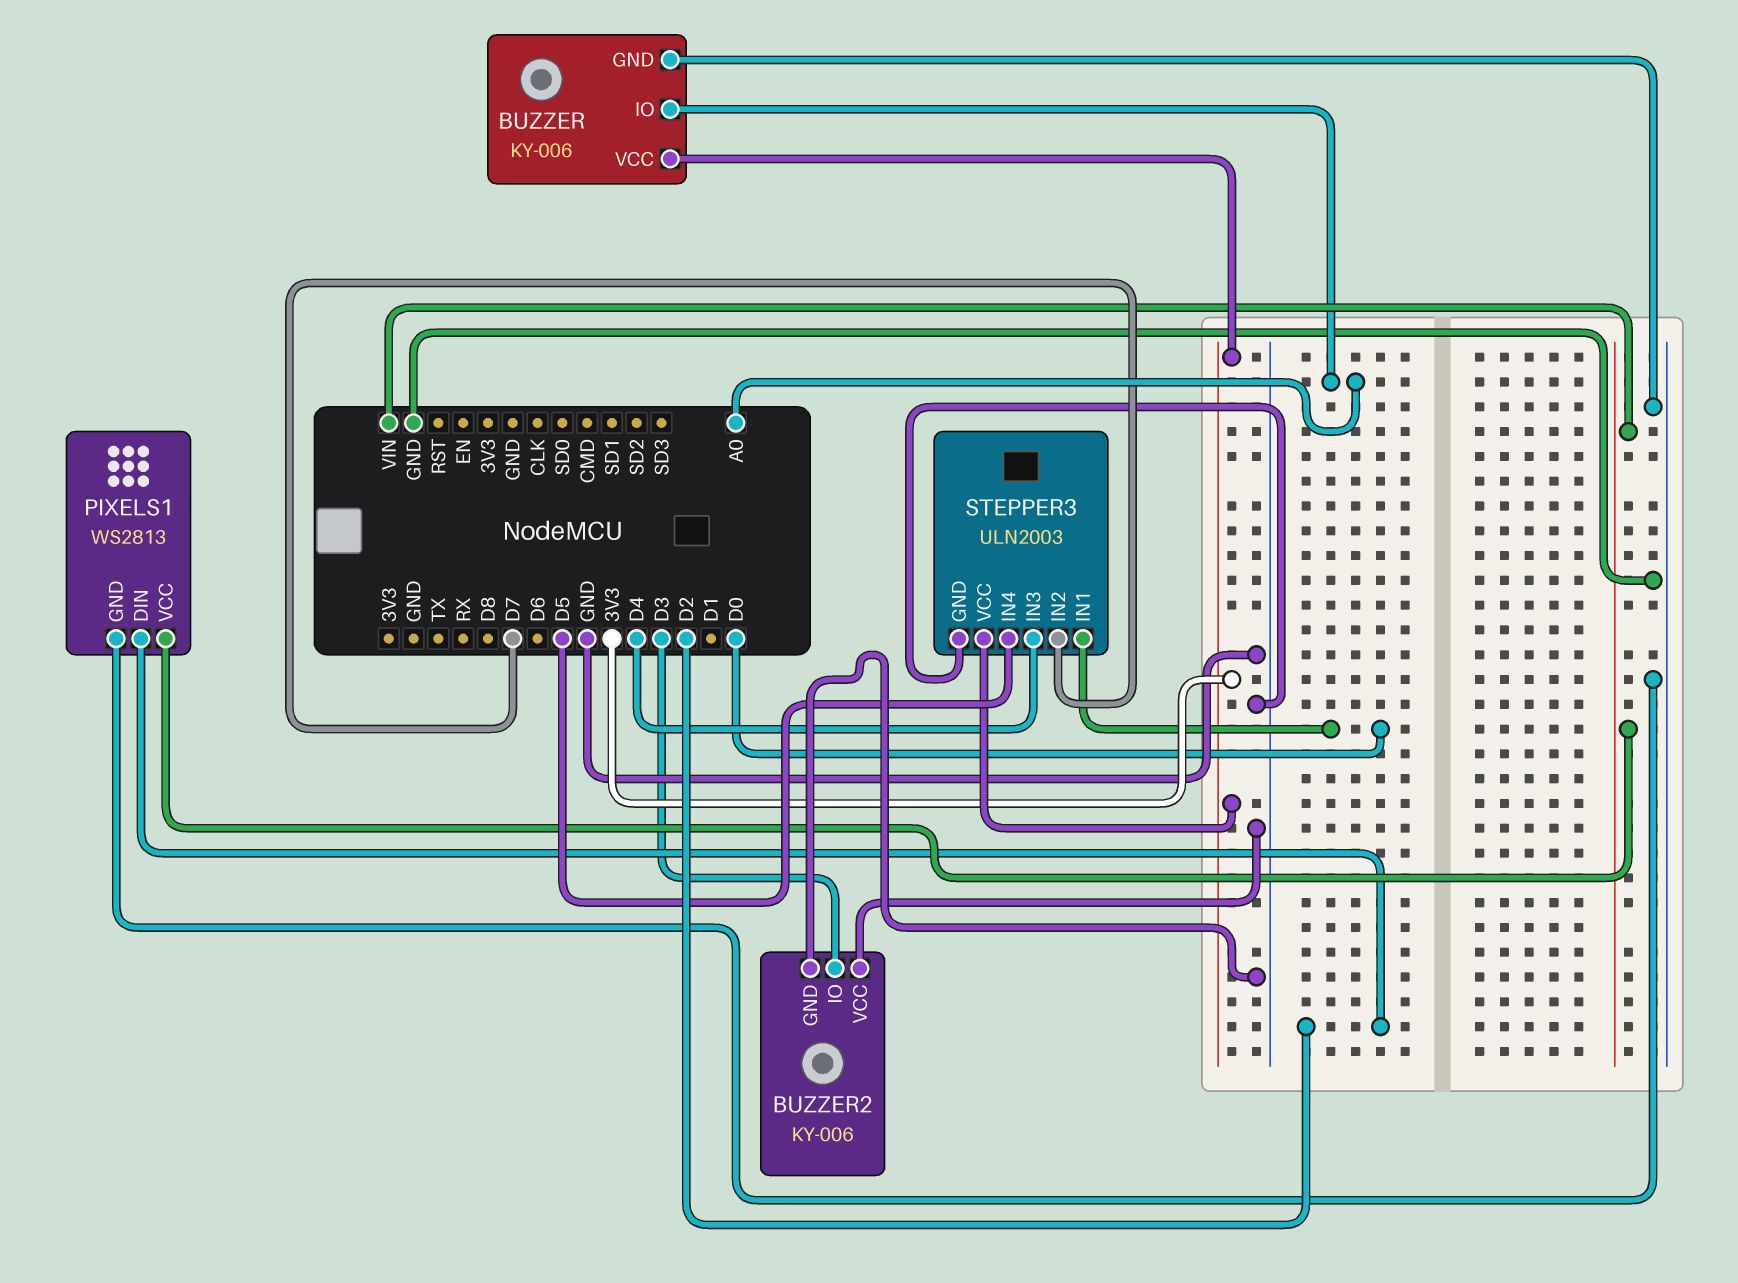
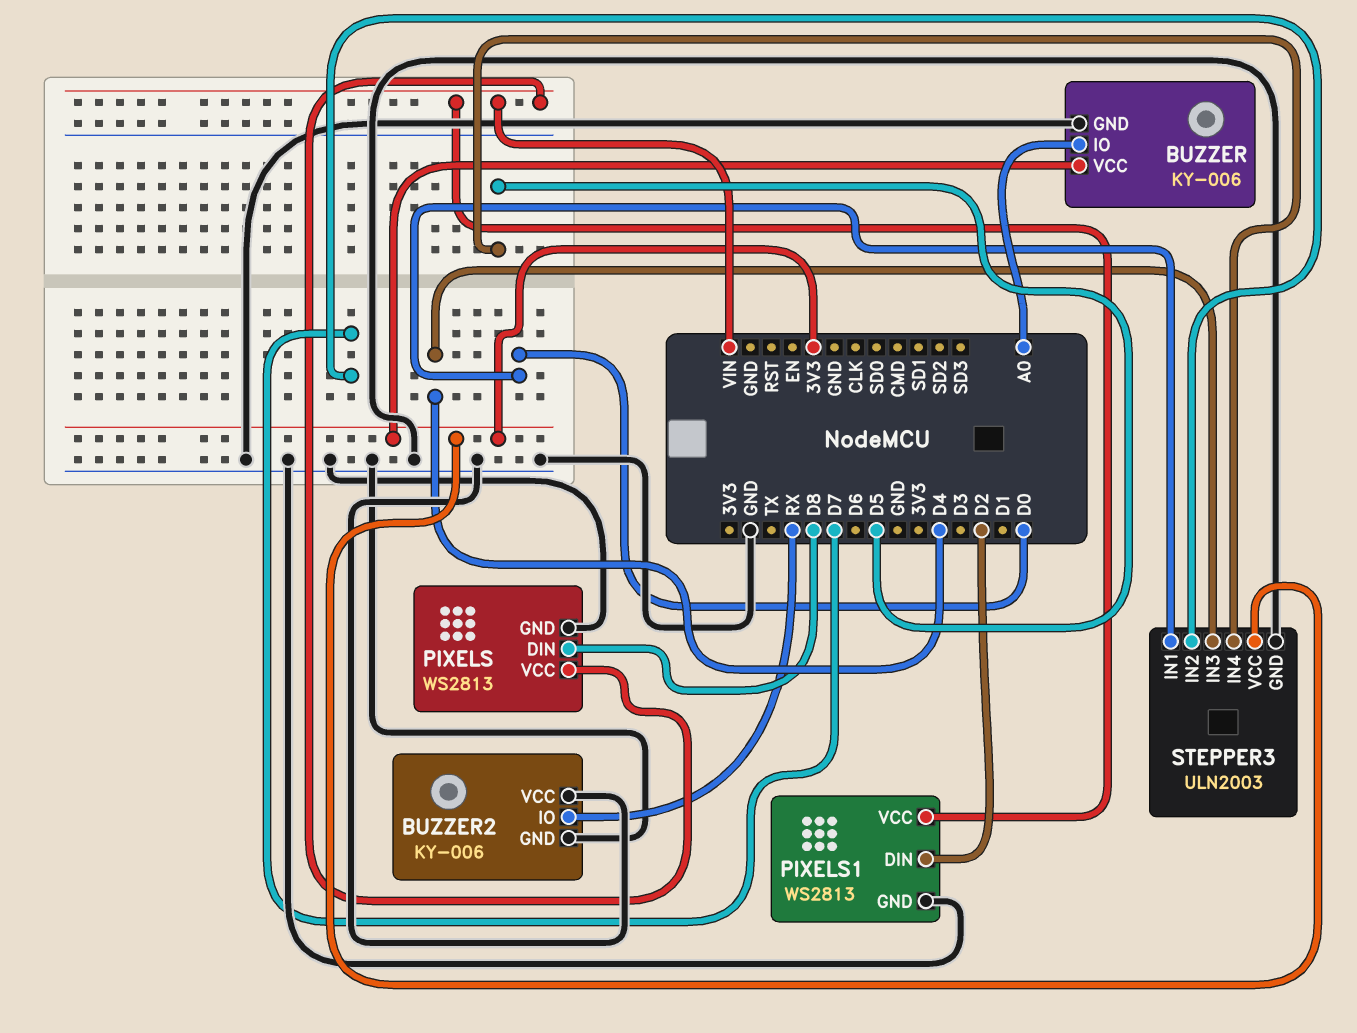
BUZZER2 pin IO: D3 -> RX
PIXELS: none -> WS2813
PIXELS pin DIN: none -> D8
PIXELS pin GND: none -> GND
PIXELS pin VCC: none -> VIN

